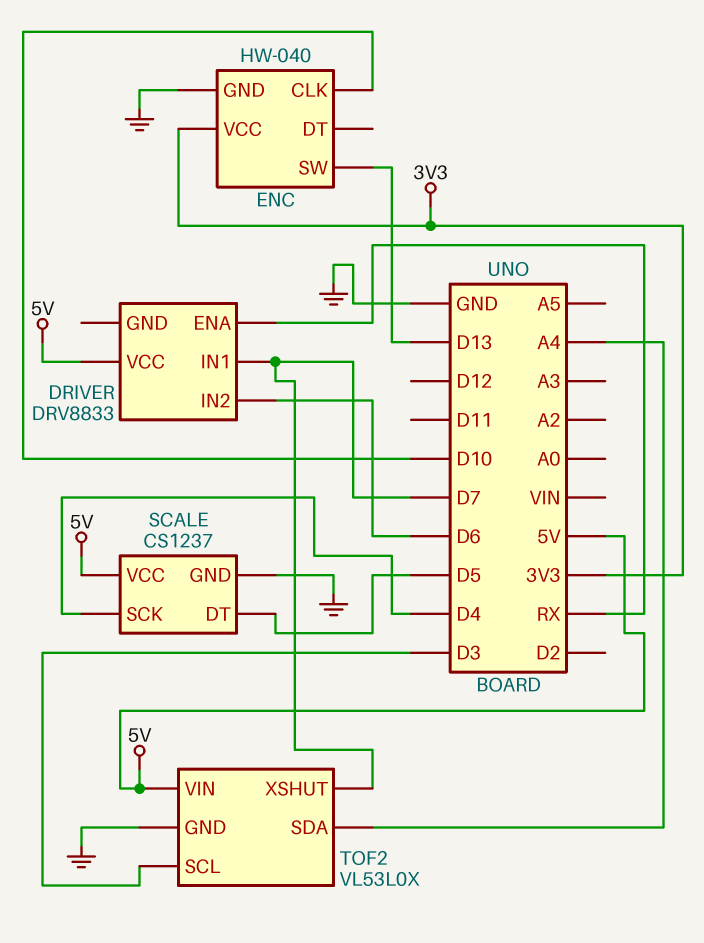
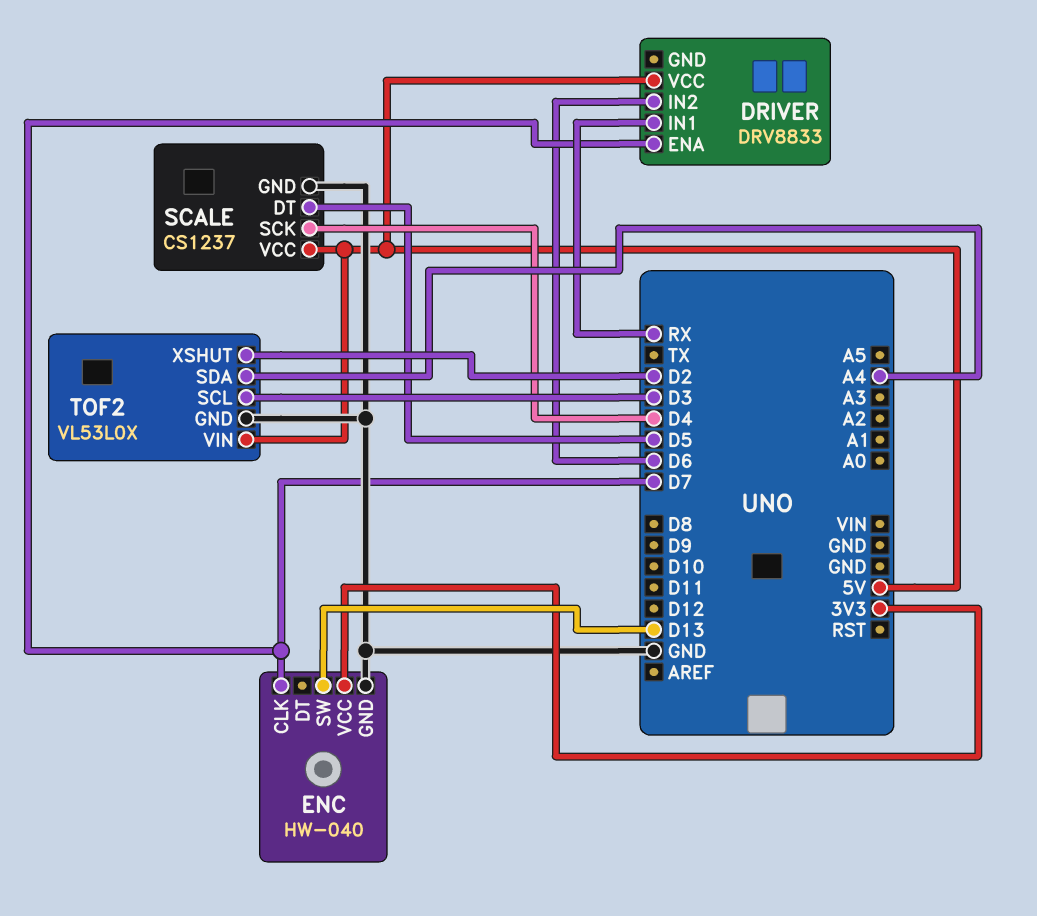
DRIVER pin ENA: RX -> D7
DRIVER pin IN1: D7 -> RX
ENC pin CLK: D10 -> D7
TOF2 pin XSHUT: D7 -> D2

